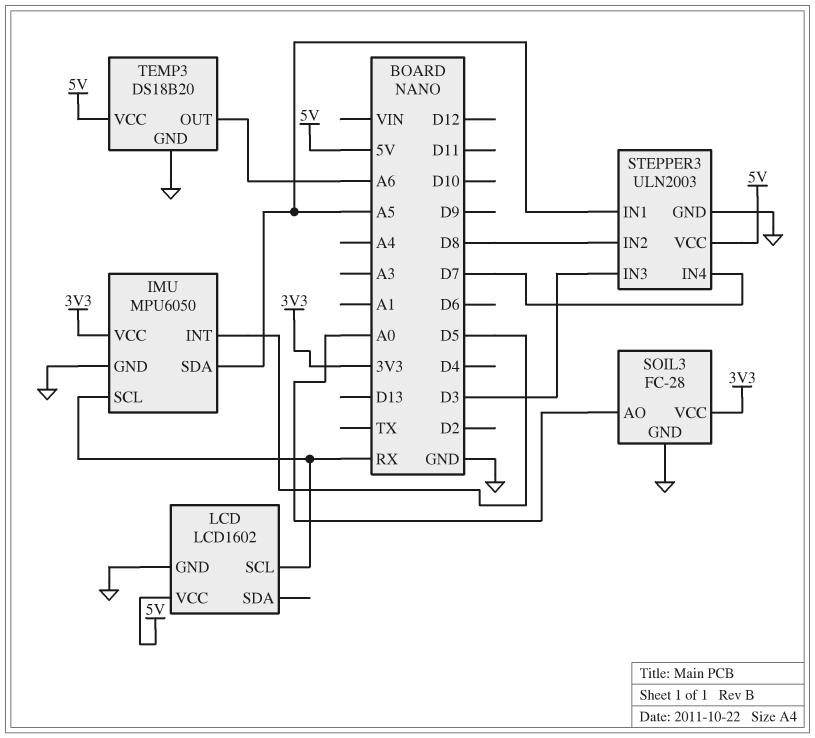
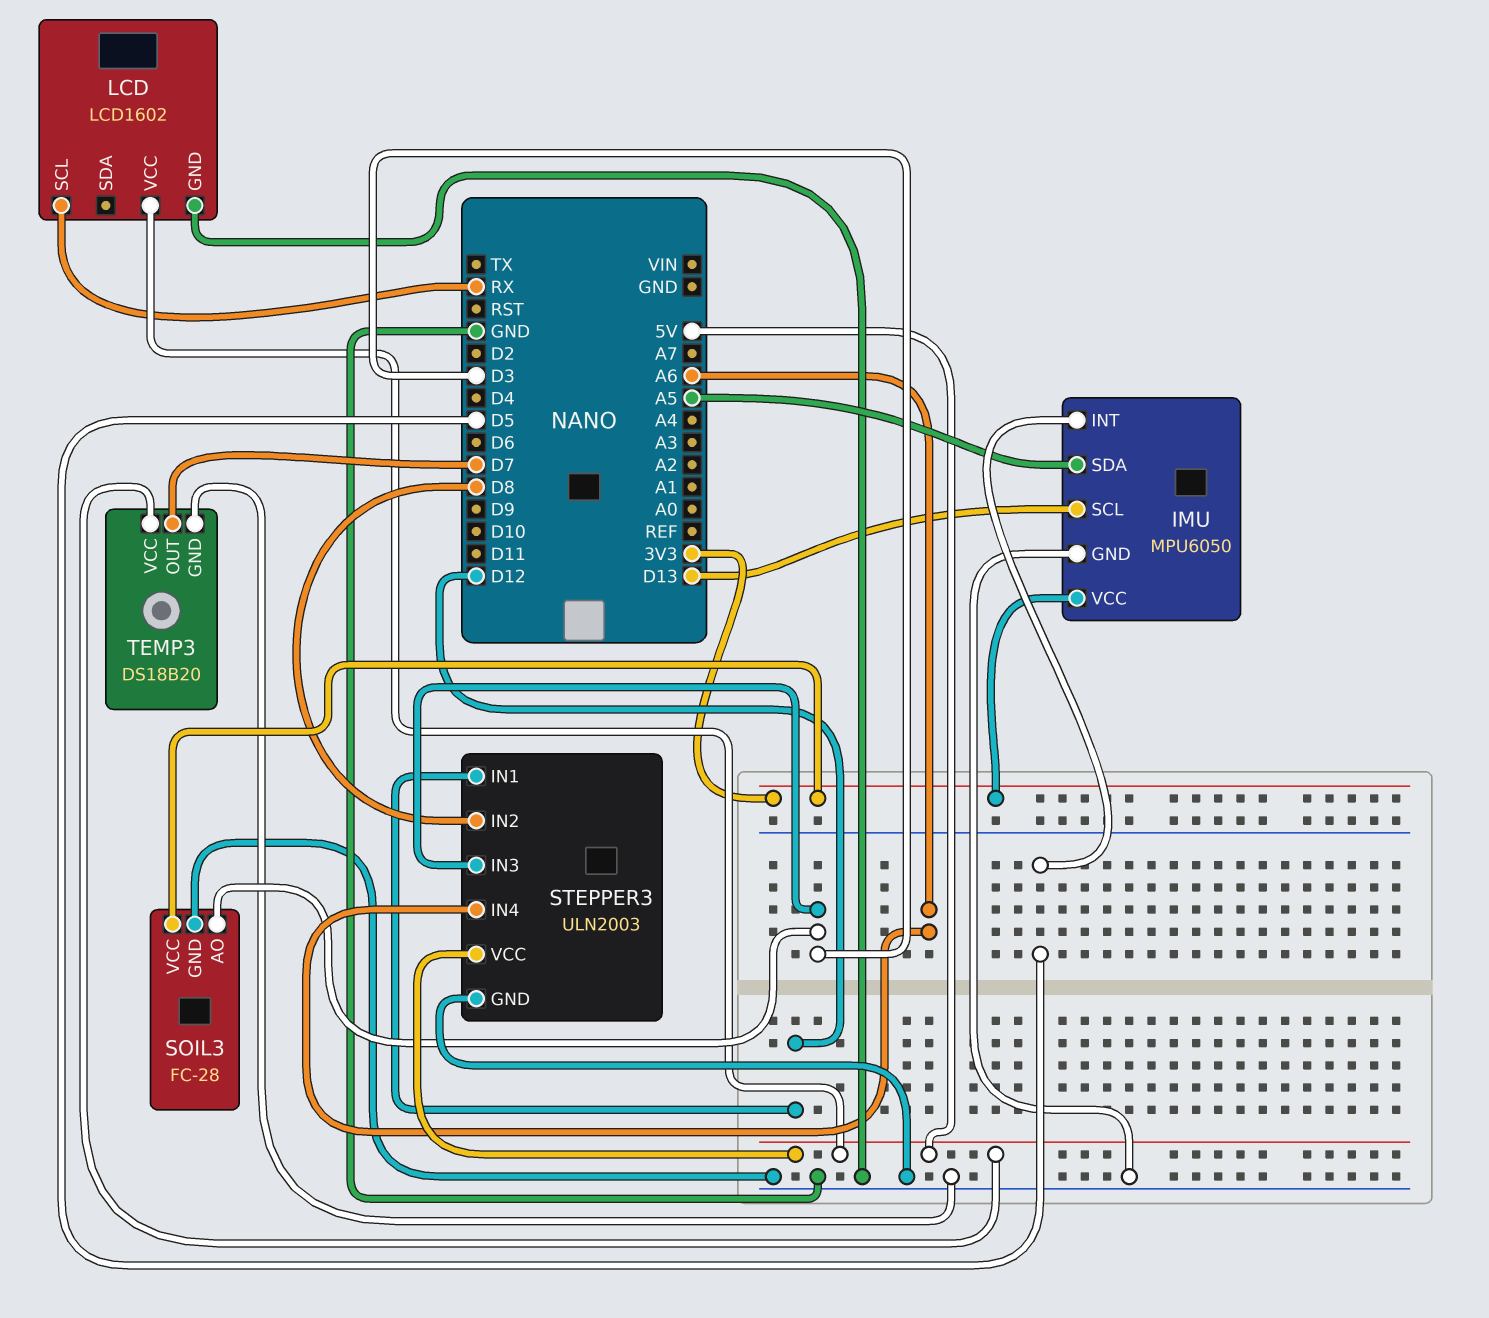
IMU pin SCL: RX -> D13
SOIL3 pin AO: A0 -> D3
STEPPER3 pin IN1: A5 -> D12
STEPPER3 pin IN4: D7 -> A6
TEMP3 pin OUT: A6 -> D7

